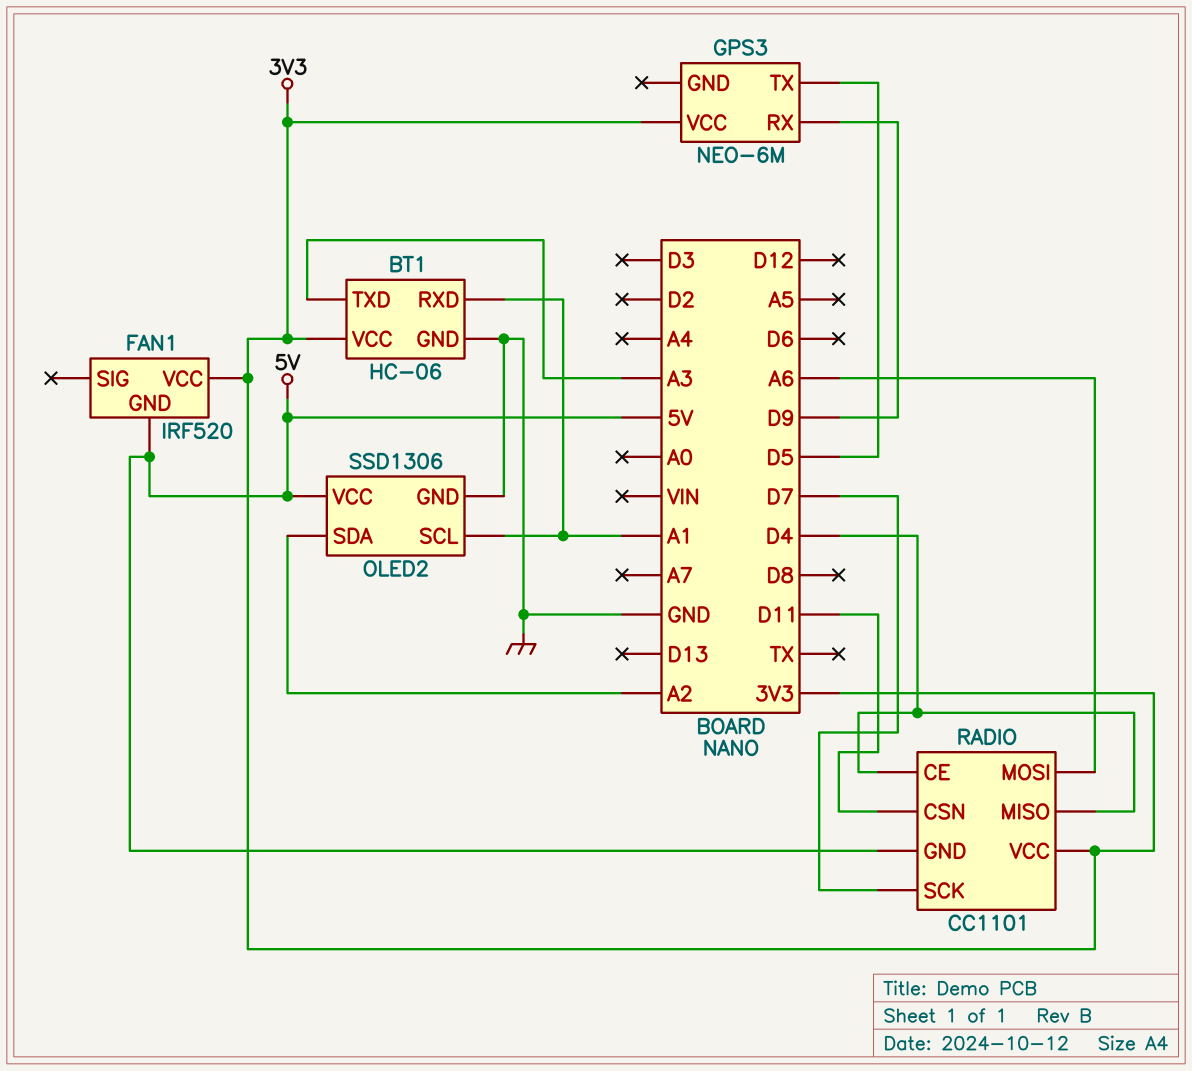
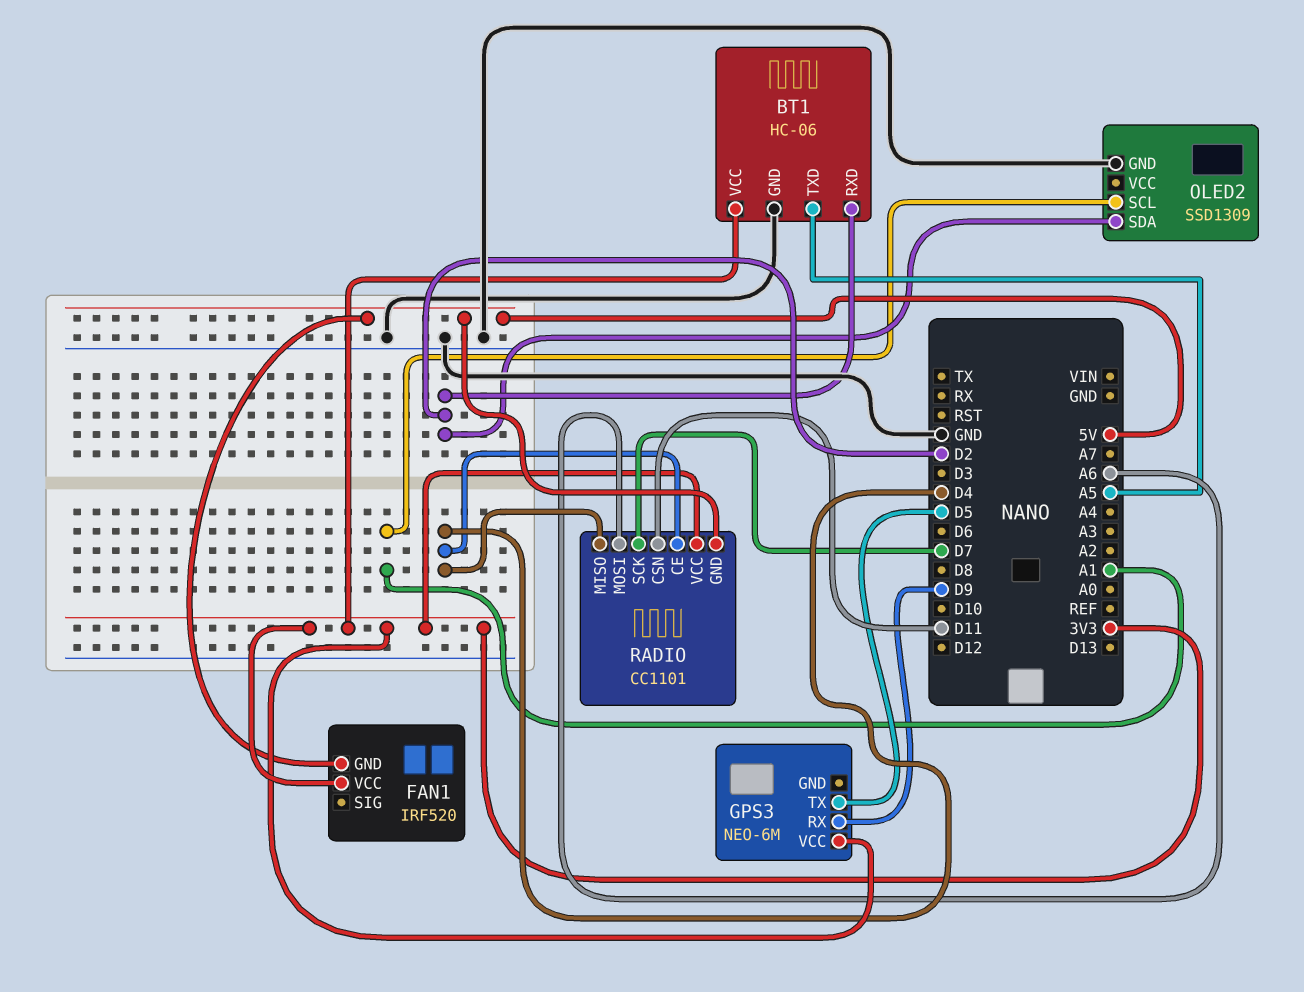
BT1 pin RXD: A1 -> D2
BT1 pin TXD: A3 -> A5
OLED2: SSD1306 -> SSD1309
OLED2 pin SDA: A2 -> D2
OLED2 pin VCC: 5V -> none

